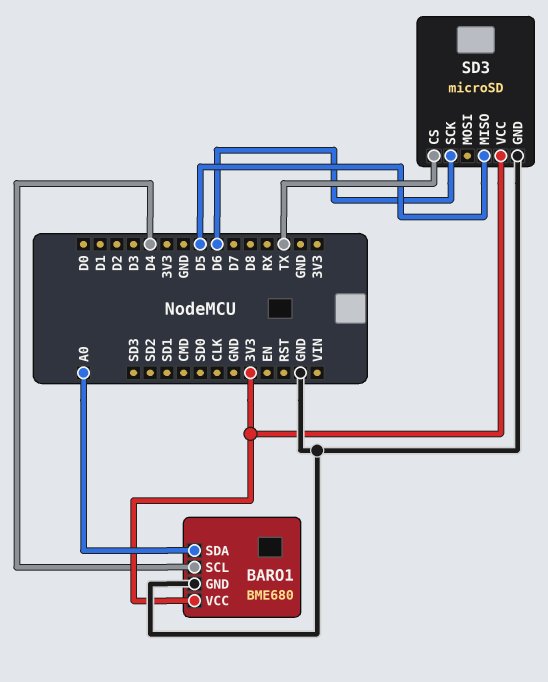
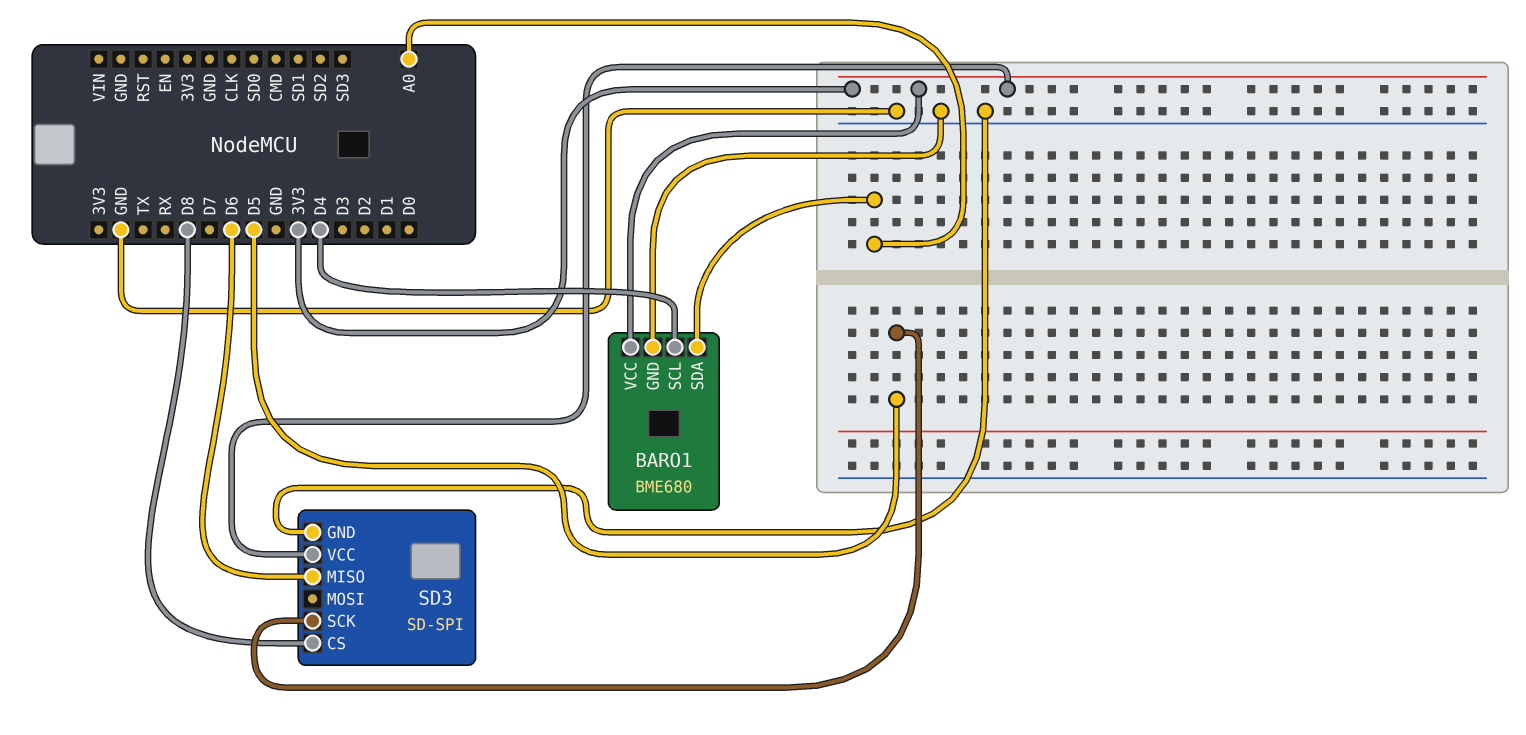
SD3: microSD -> SD-SPI
SD3 pin CS: TX -> D8
SD3 pin MISO: D5 -> D6
SD3 pin SCK: D6 -> D5

